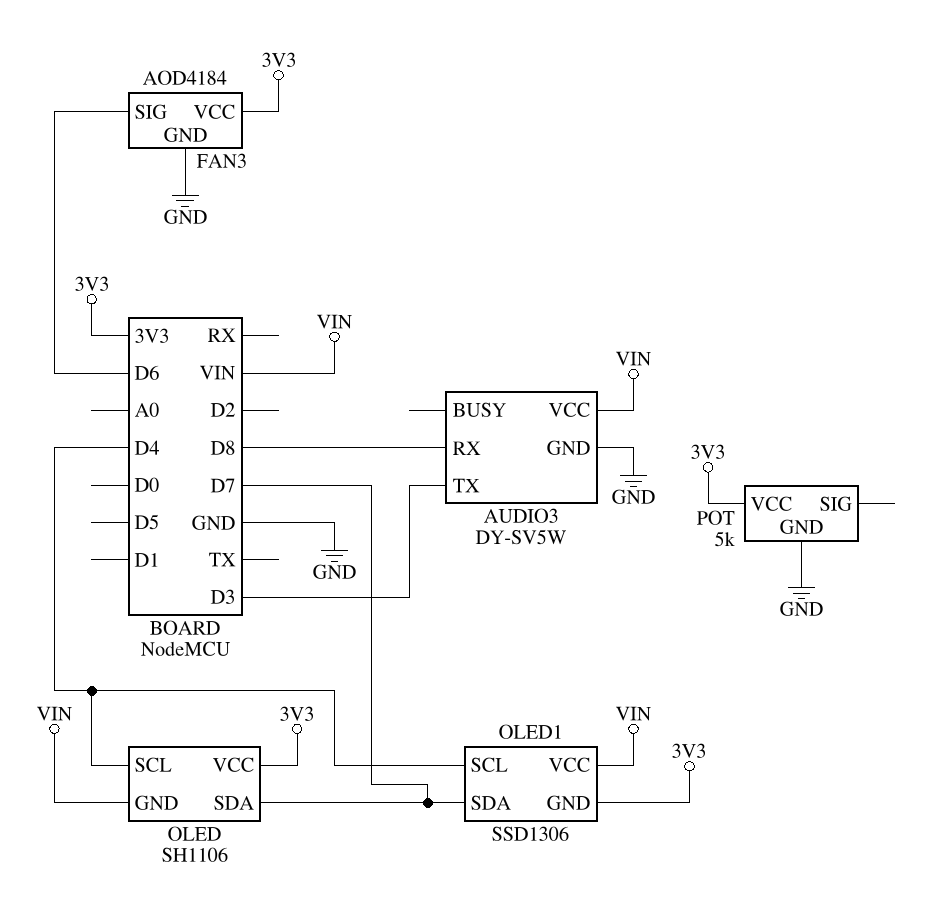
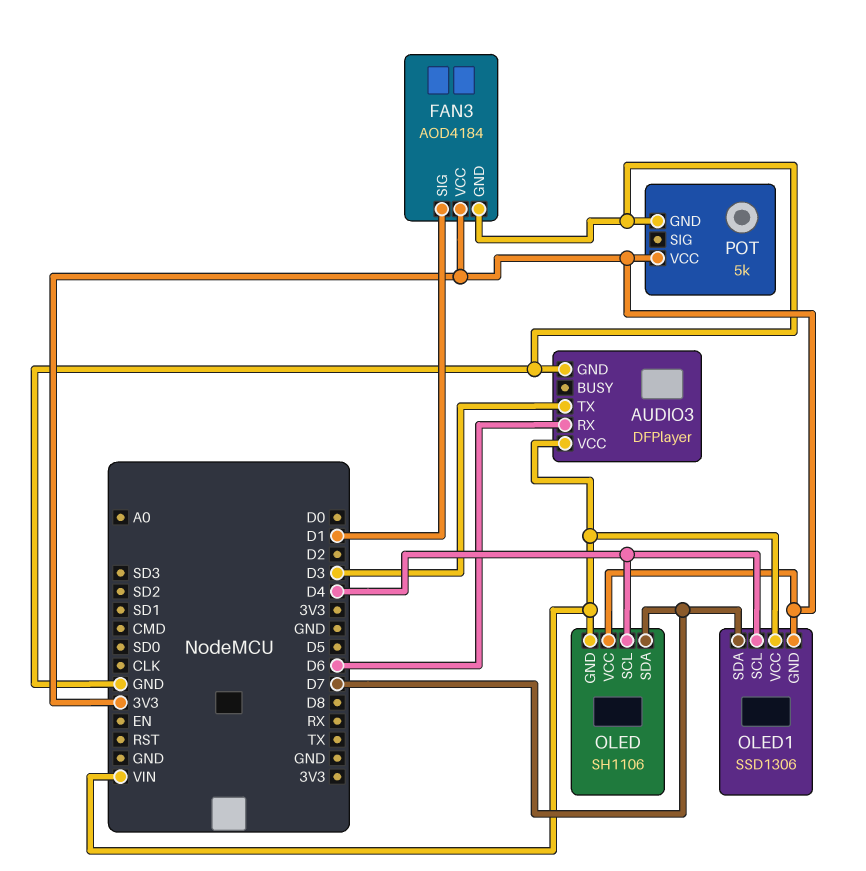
AUDIO3: DY-SV5W -> DFPlayer
AUDIO3 pin RX: D8 -> D6
FAN3 pin SIG: D6 -> D1

